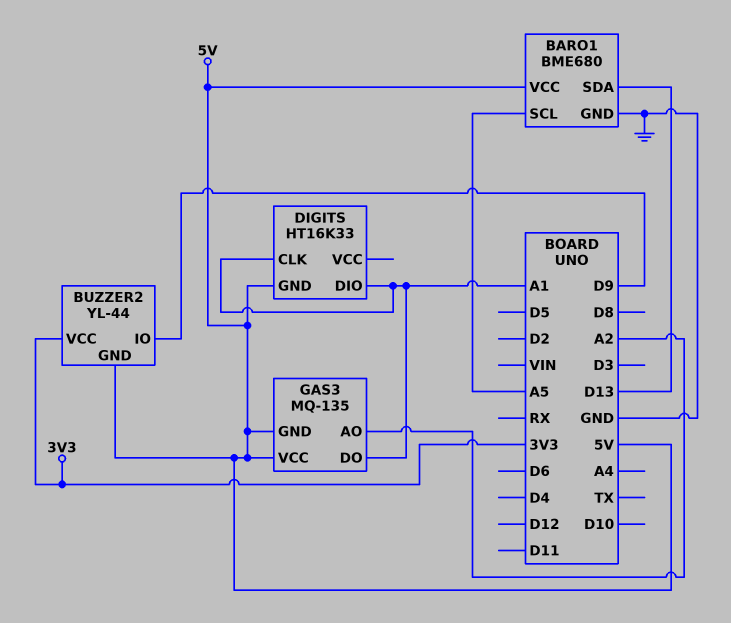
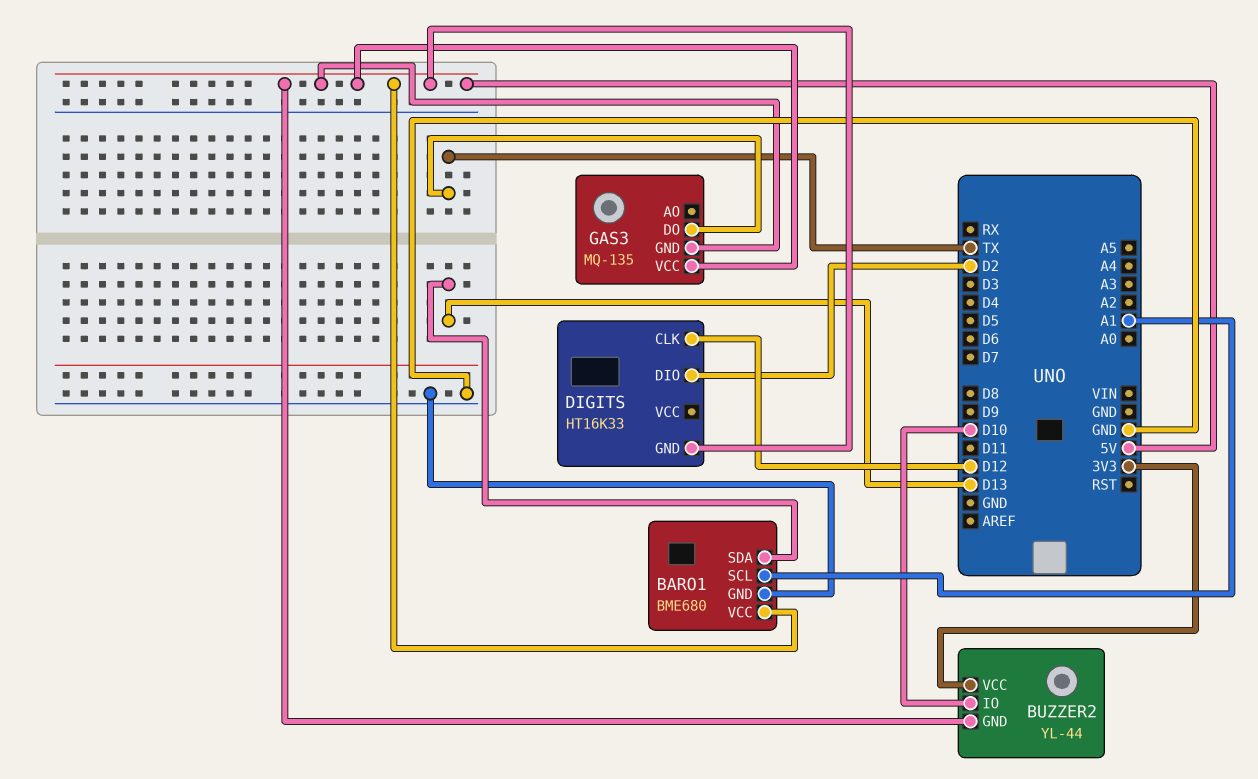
BARO1 pin SCL: A5 -> A1
BUZZER2 pin IO: D9 -> D10
DIGITS pin CLK: A1 -> D12
DIGITS pin DIO: A1 -> D2
GAS3 pin AO: A2 -> none
GAS3 pin DO: A1 -> TX

